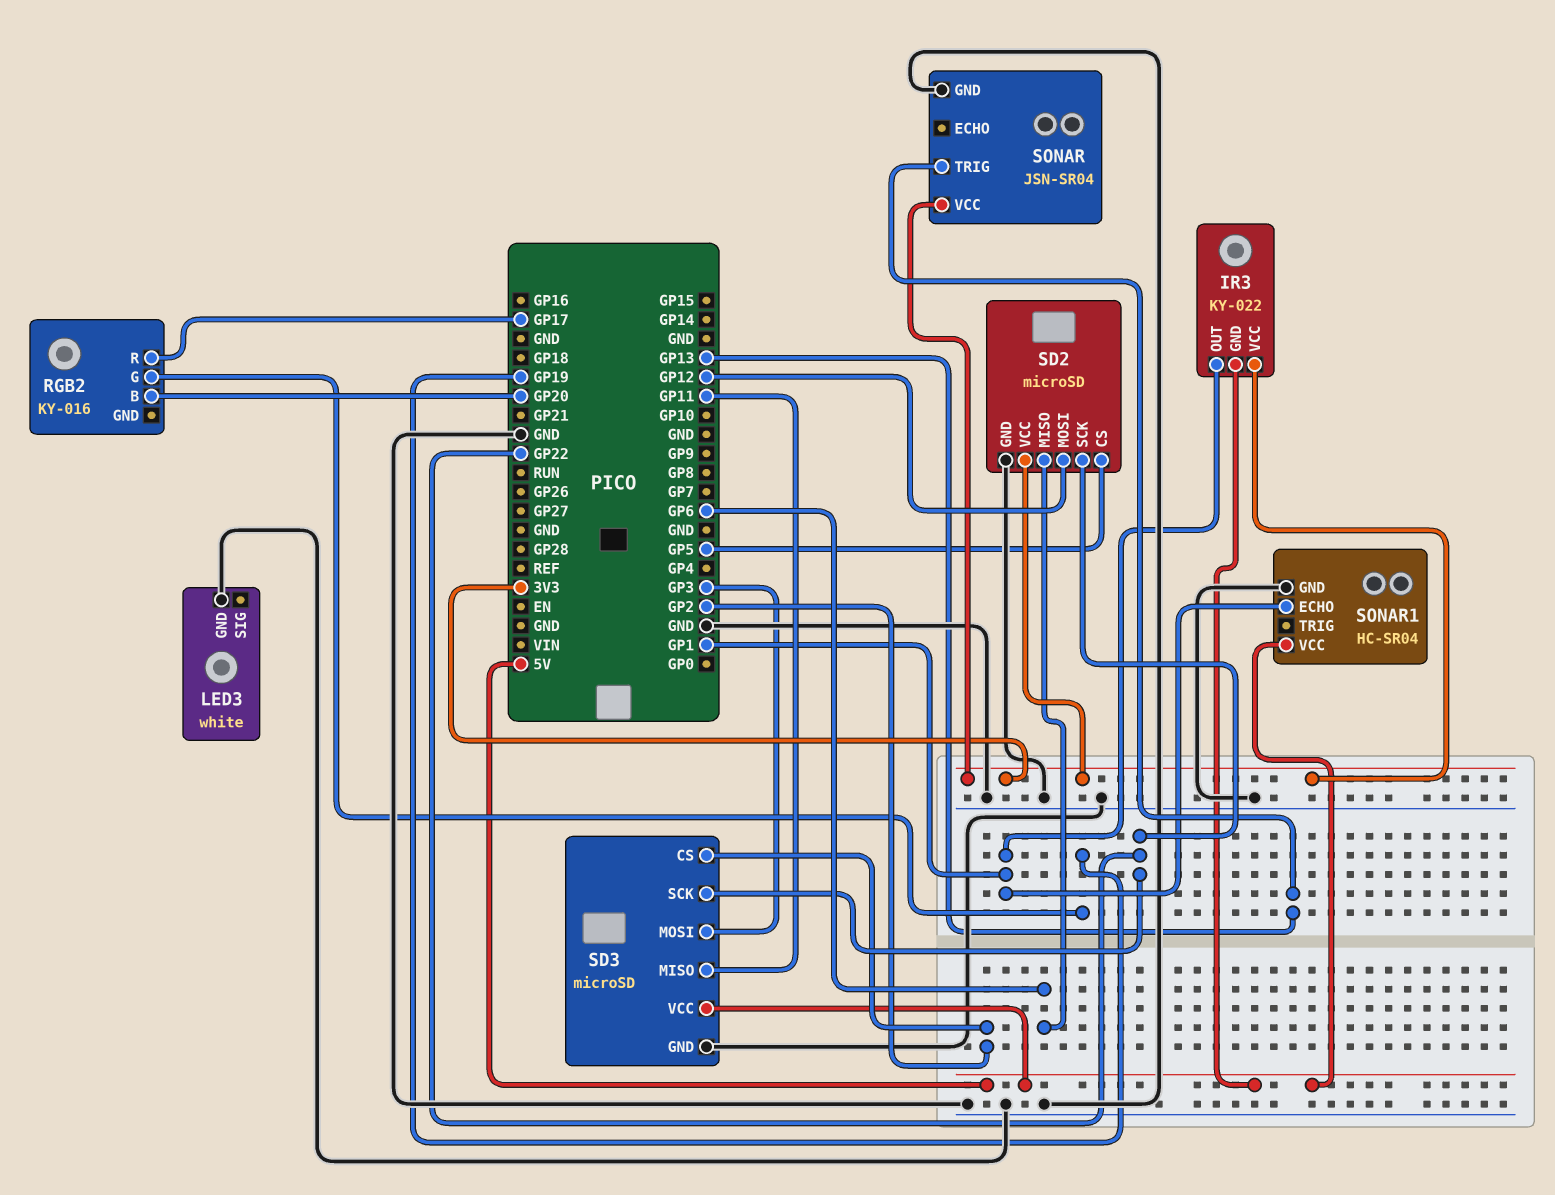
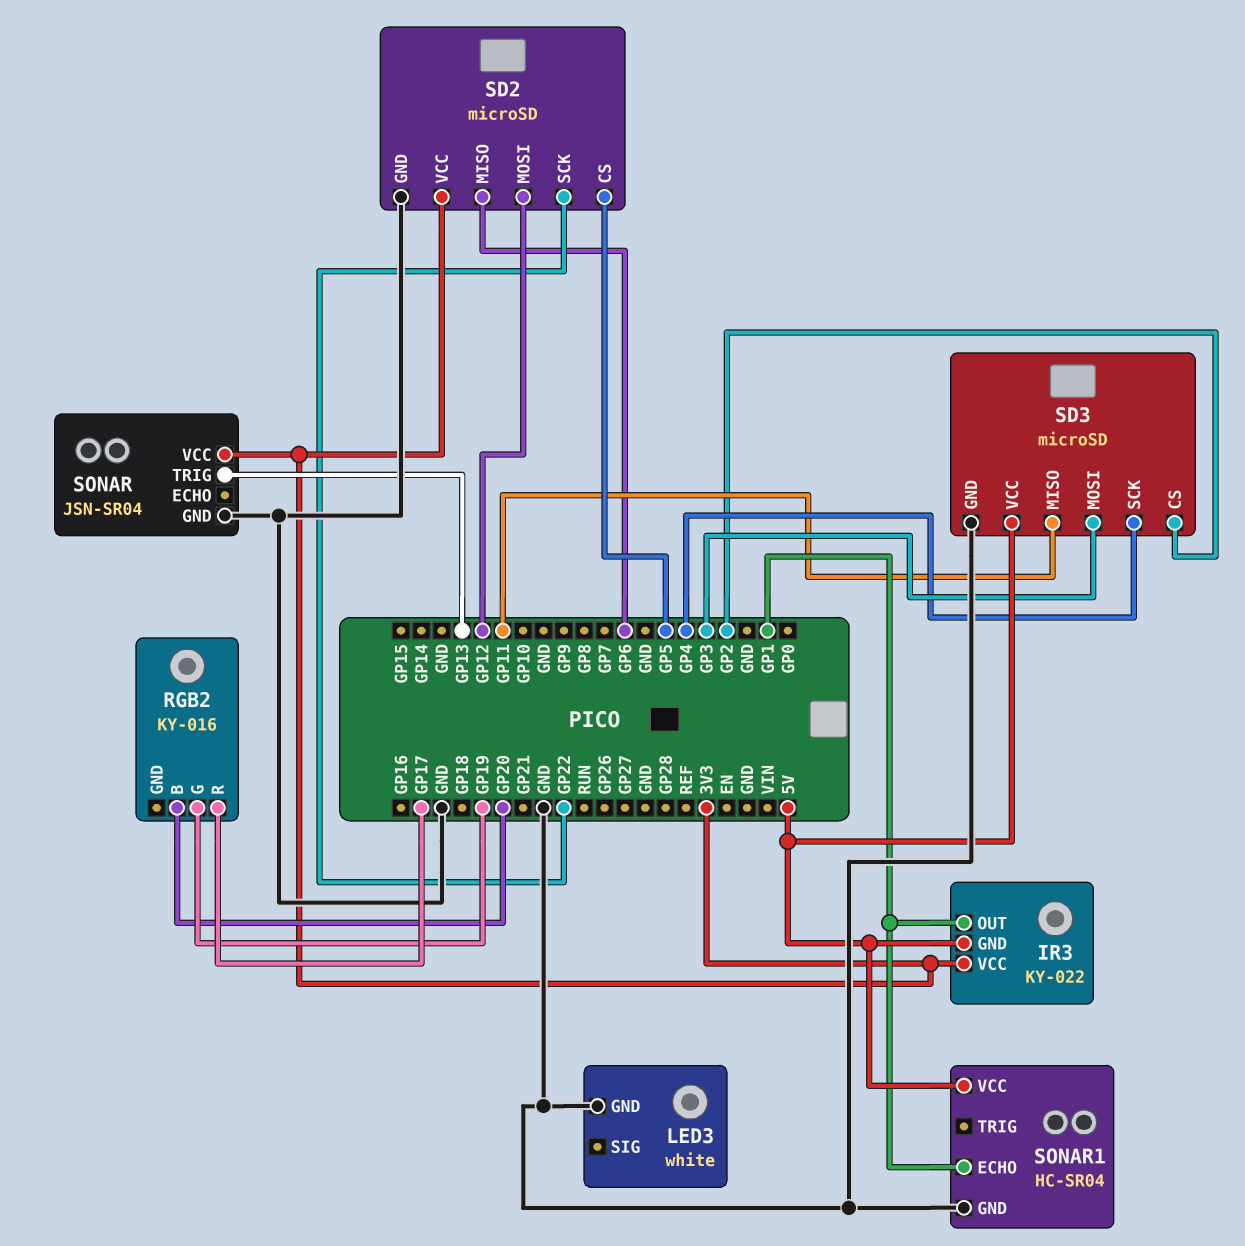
SD3 pin SCK: GP22 -> GP4

